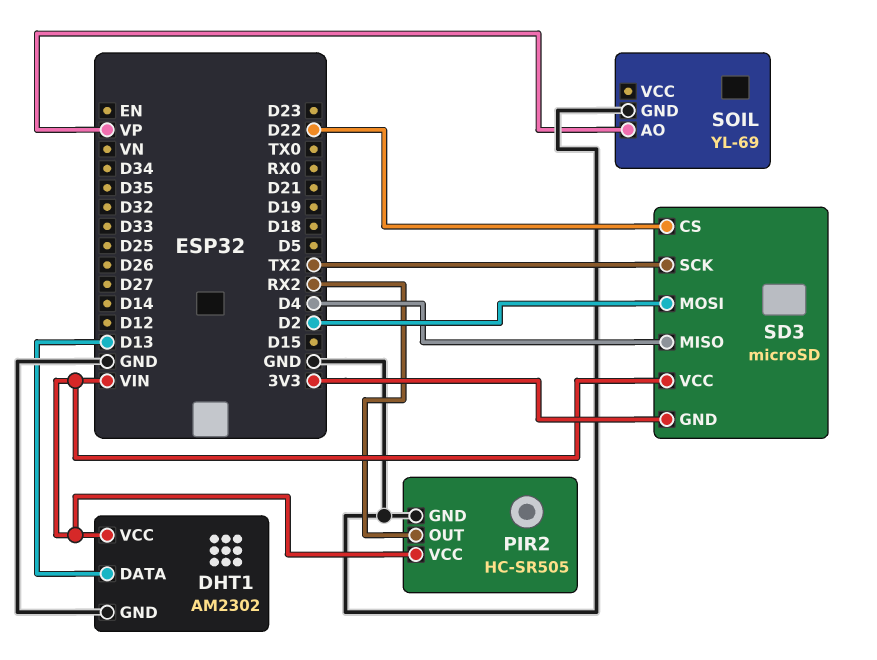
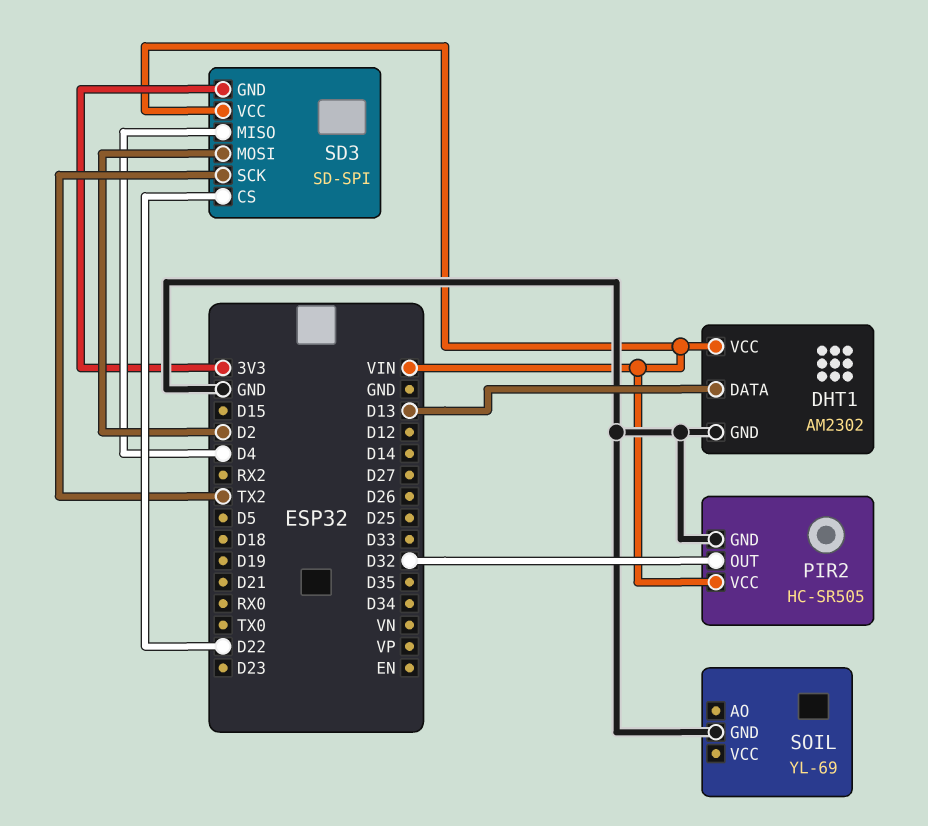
PIR2 pin OUT: RX2 -> D32
SD3: microSD -> SD-SPI
SOIL pin AO: VP -> none

